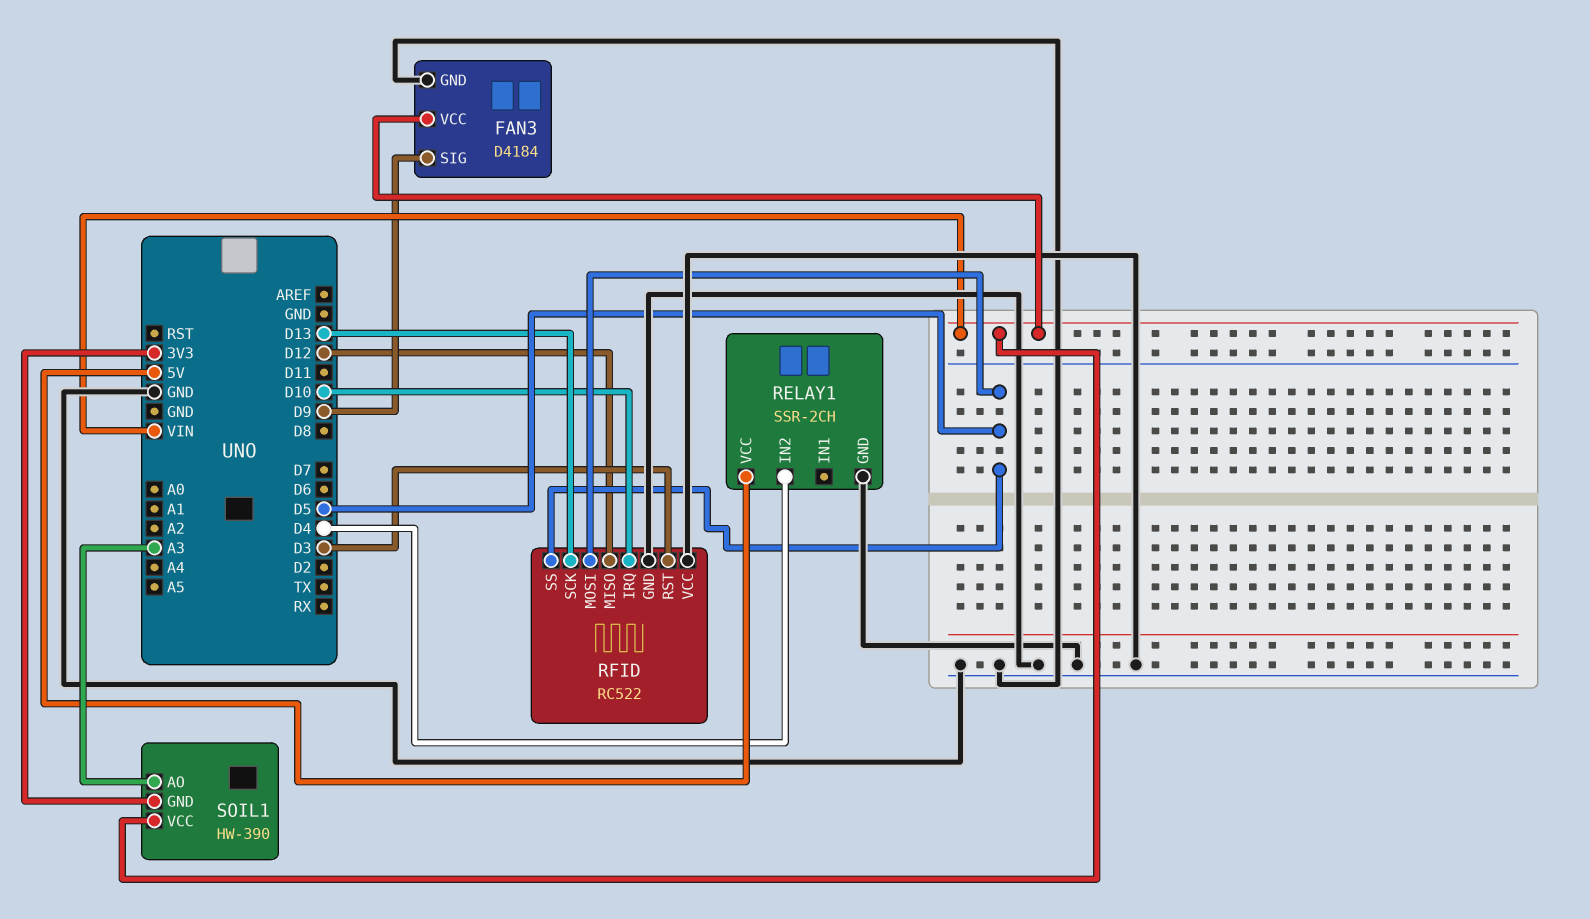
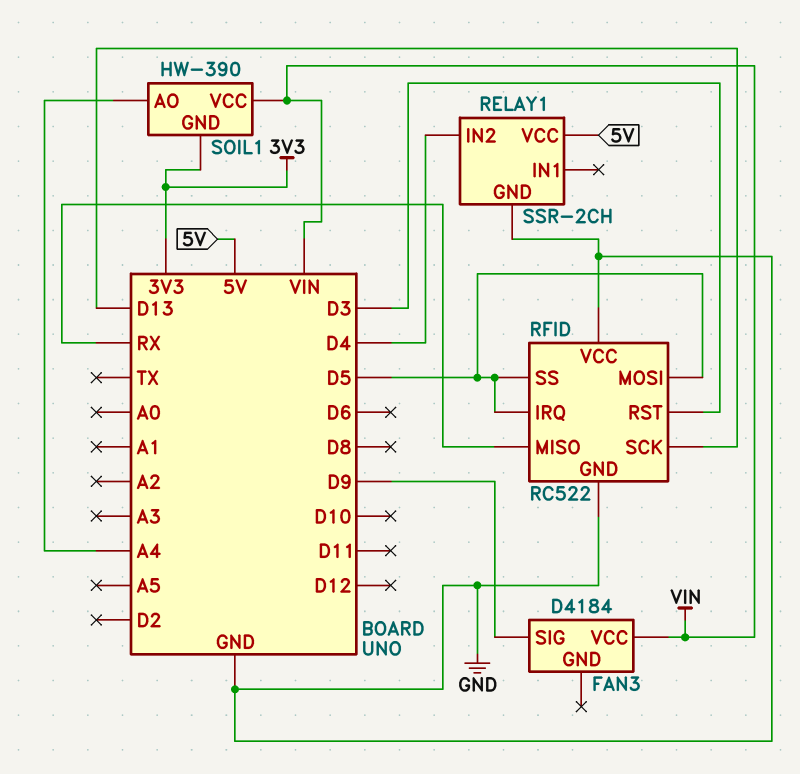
FAN3 pin GND: GND -> none
RFID pin IRQ: D10 -> D5
RFID pin MISO: D12 -> RX
SOIL1 pin AO: A3 -> A4

